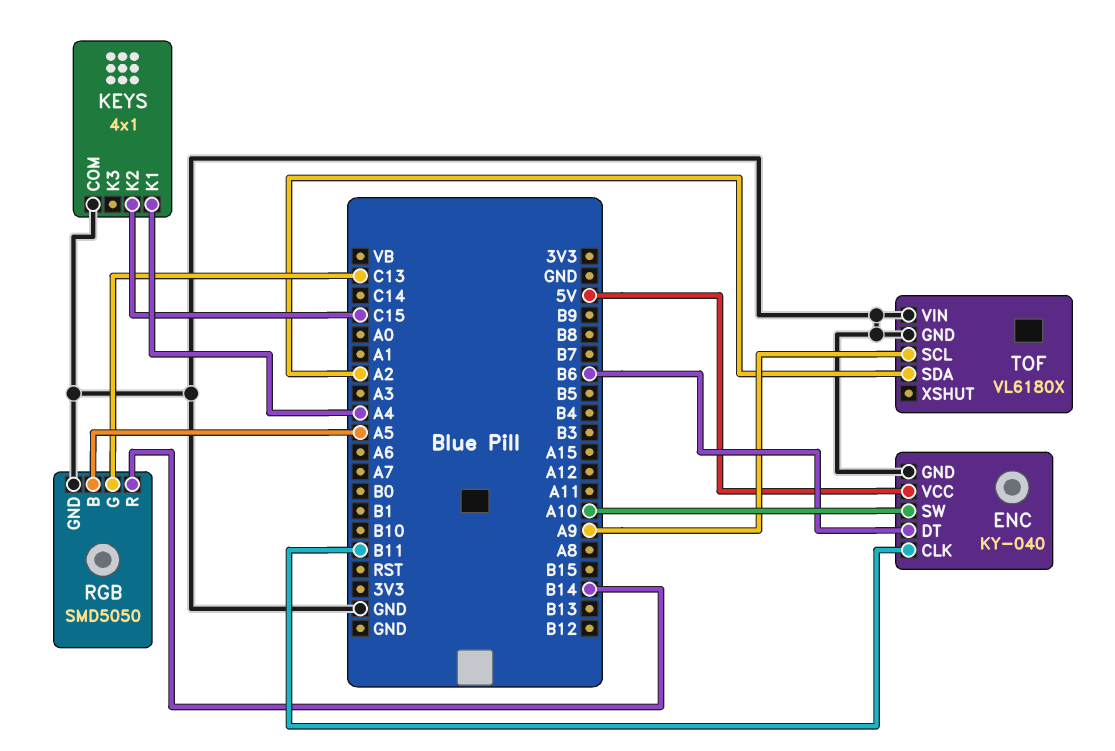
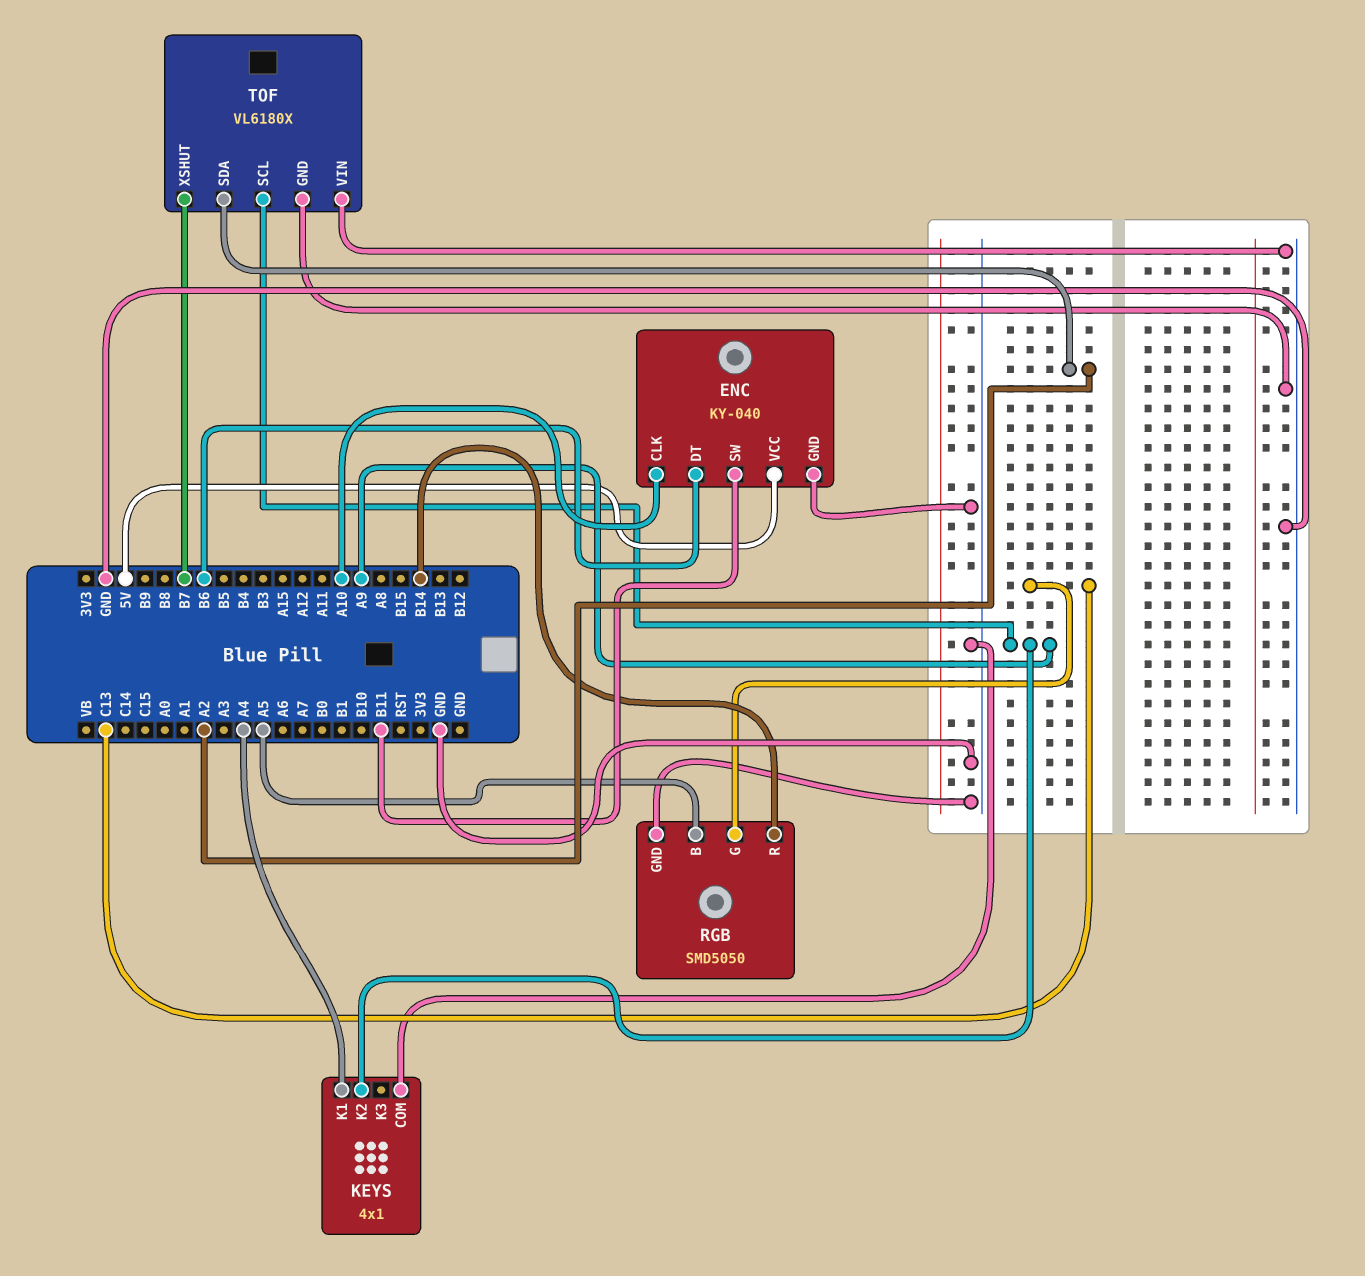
ENC pin CLK: B11 -> A10
ENC pin SW: A10 -> B11
KEYS pin K2: C15 -> A9
TOF pin XSHUT: none -> B7

